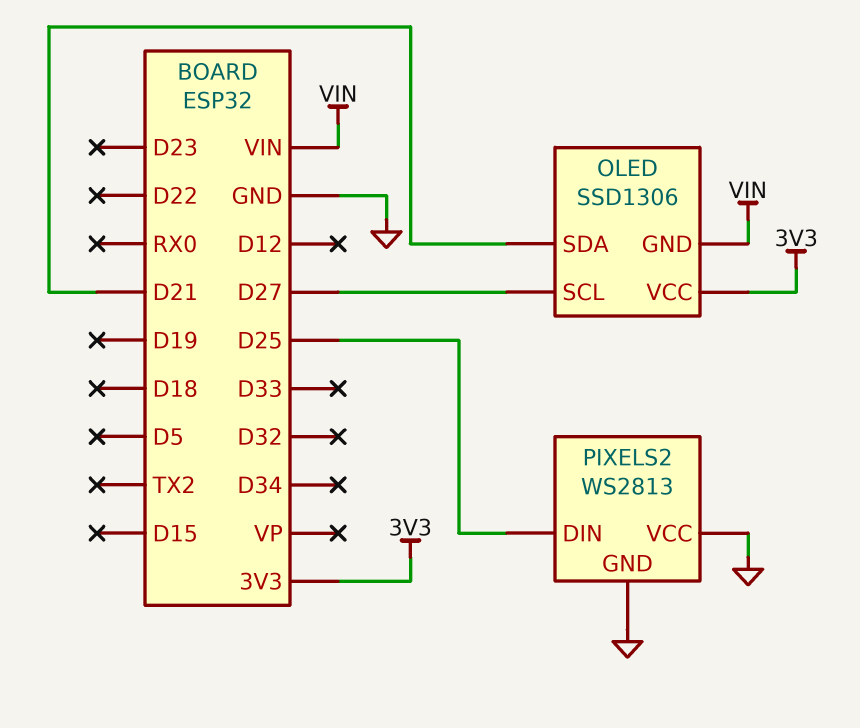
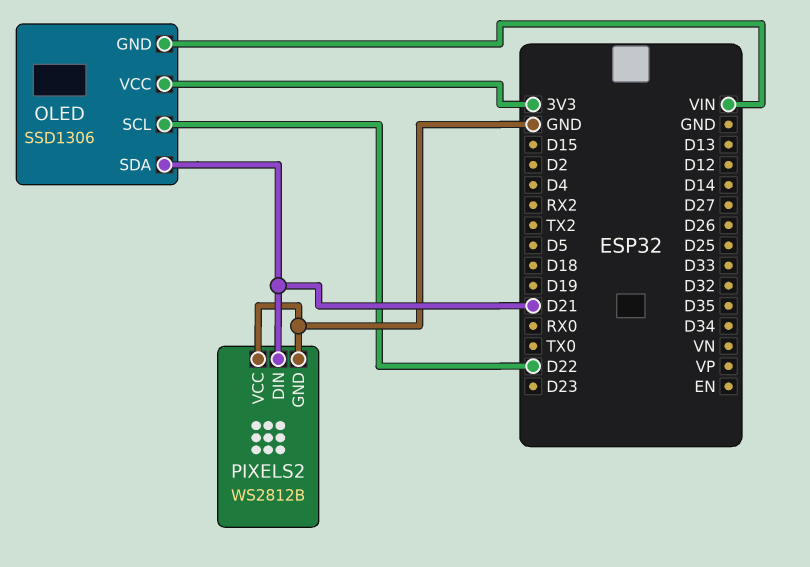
OLED pin SCL: D27 -> D22
PIXELS2: WS2813 -> WS2812B
PIXELS2 pin DIN: D25 -> D21

